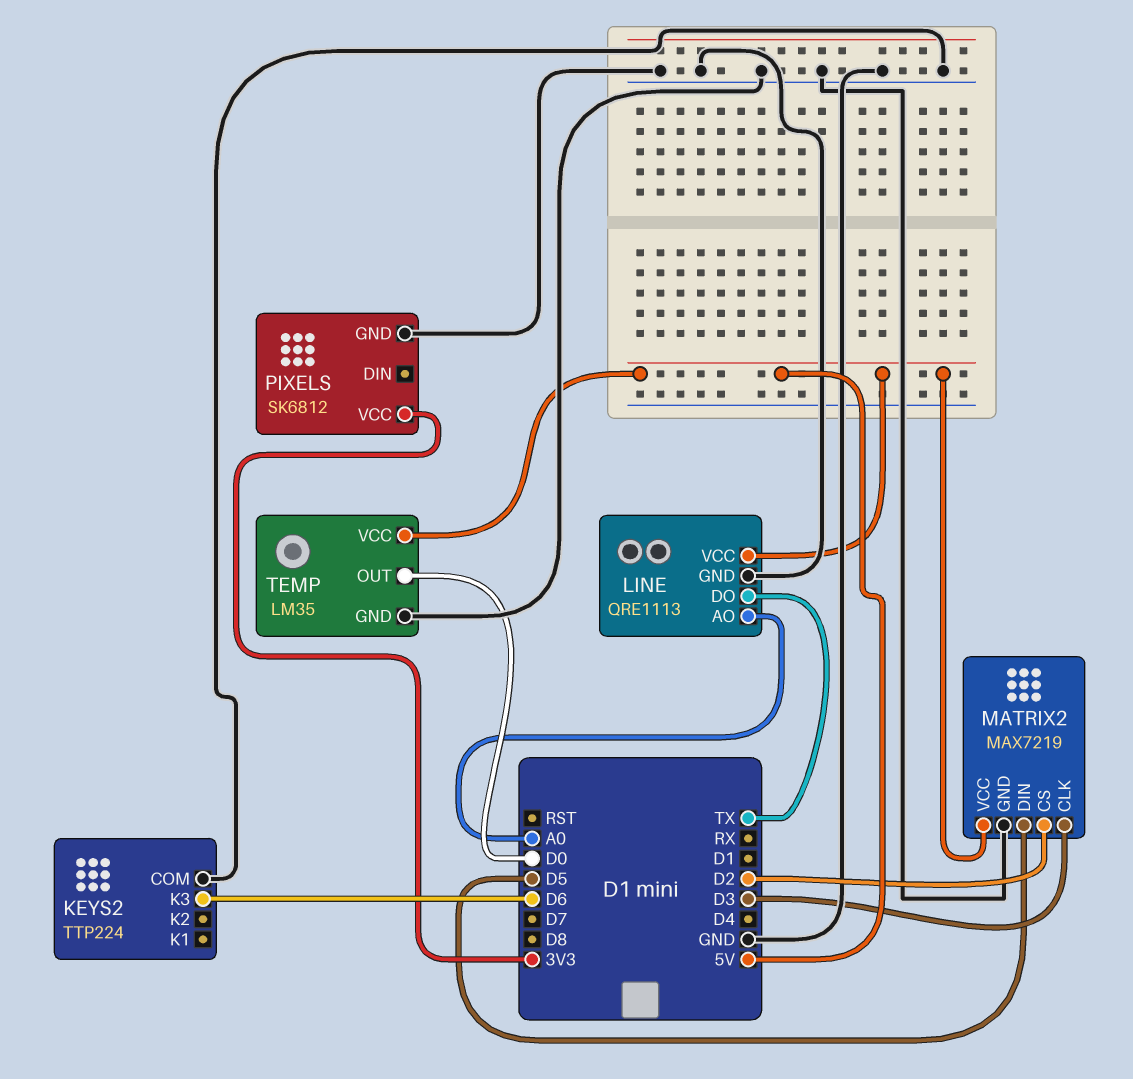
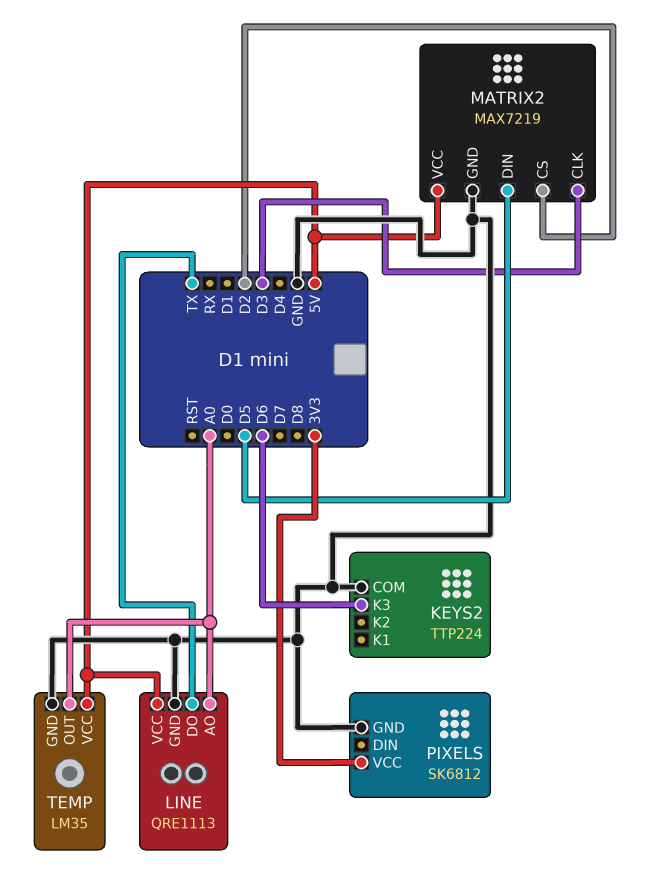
TEMP pin OUT: D0 -> A0

